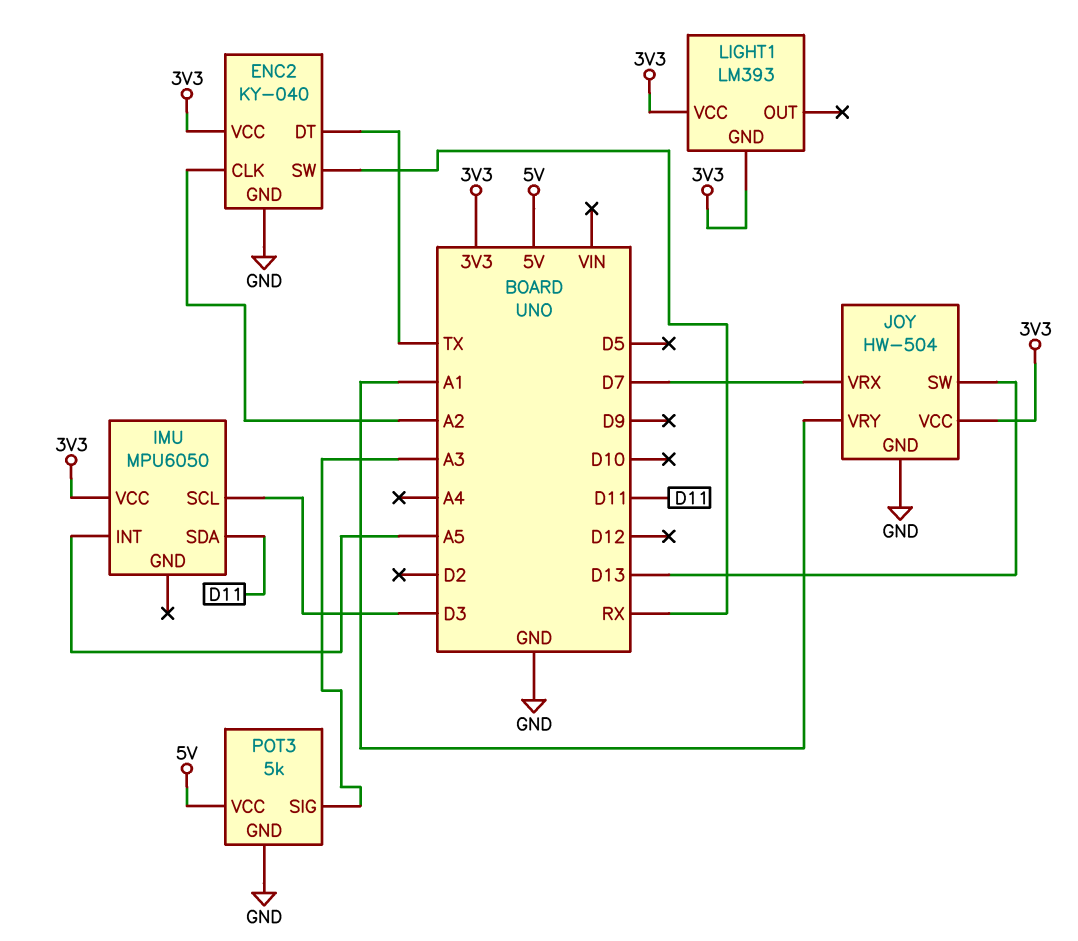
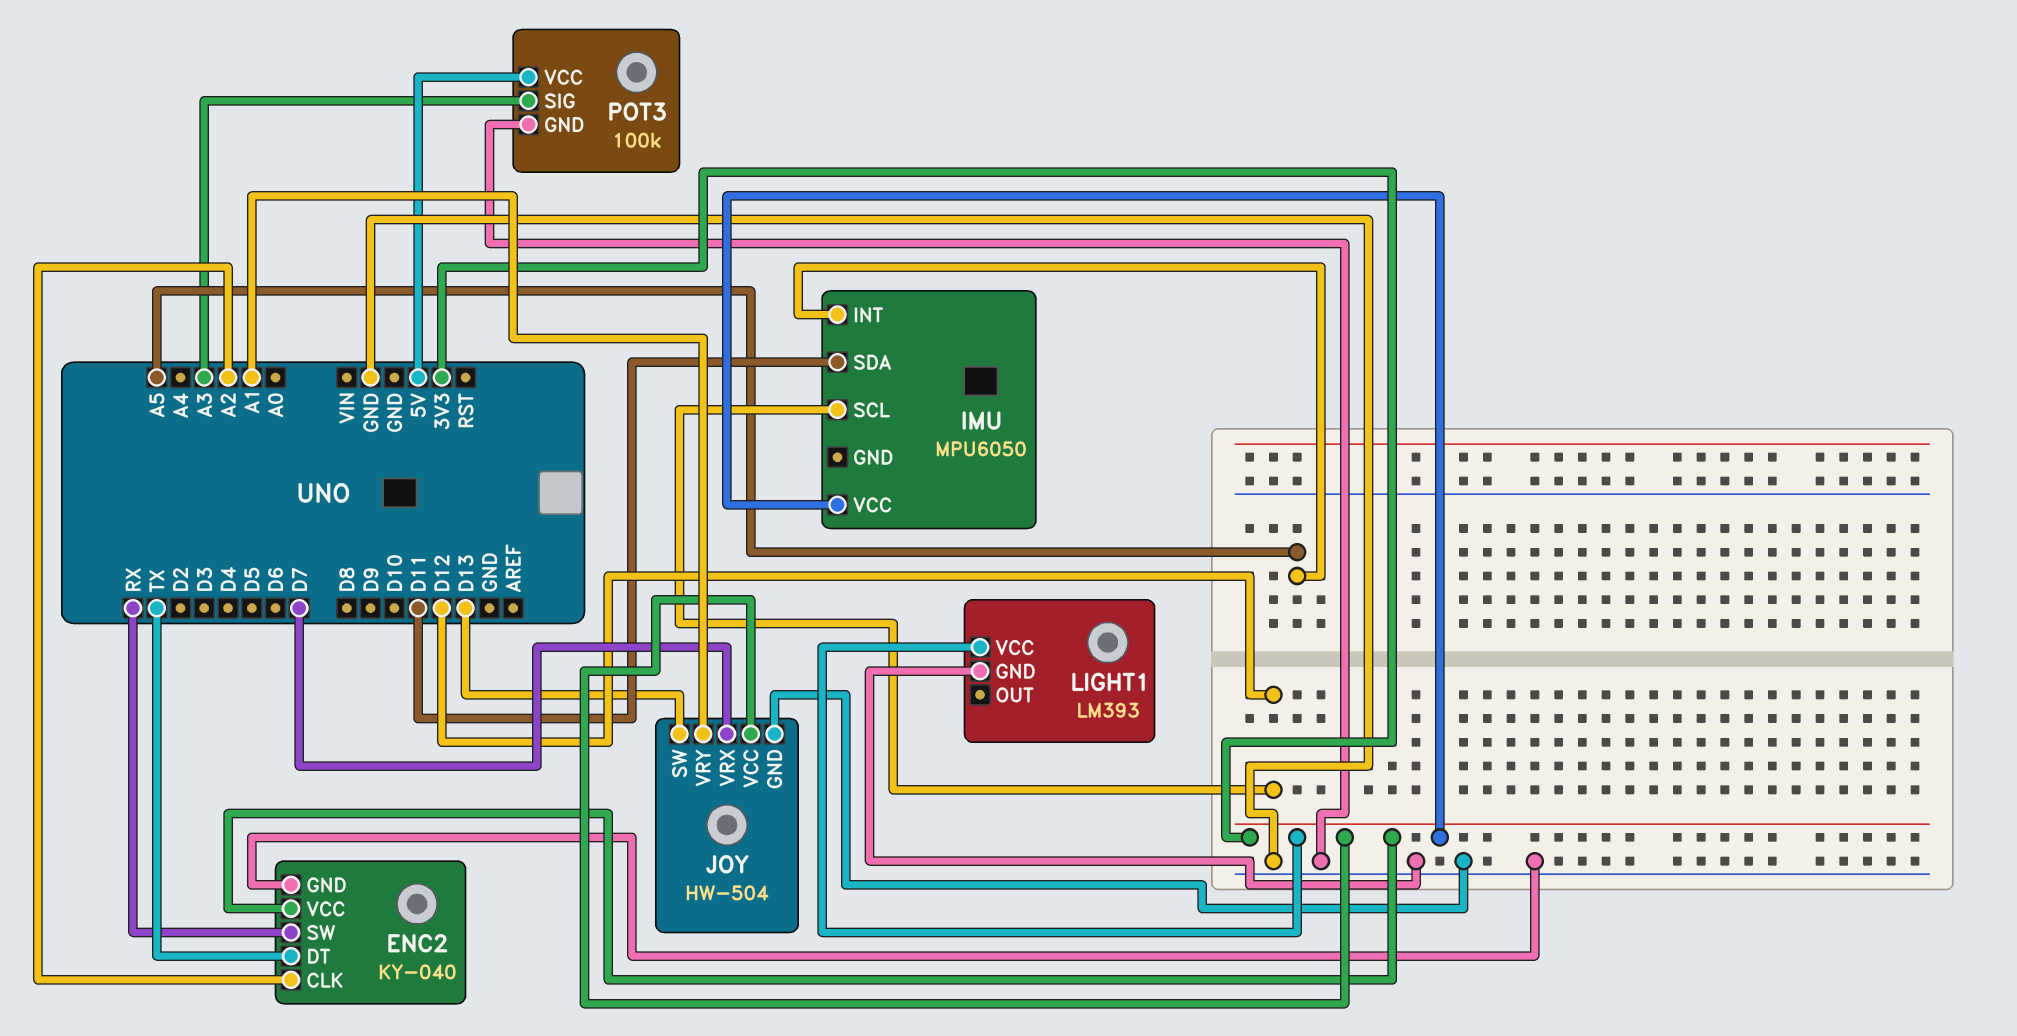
IMU pin SCL: D3 -> D12
LIGHT1 pin GND: 3V3 -> GND
POT3: 5k -> 100k

